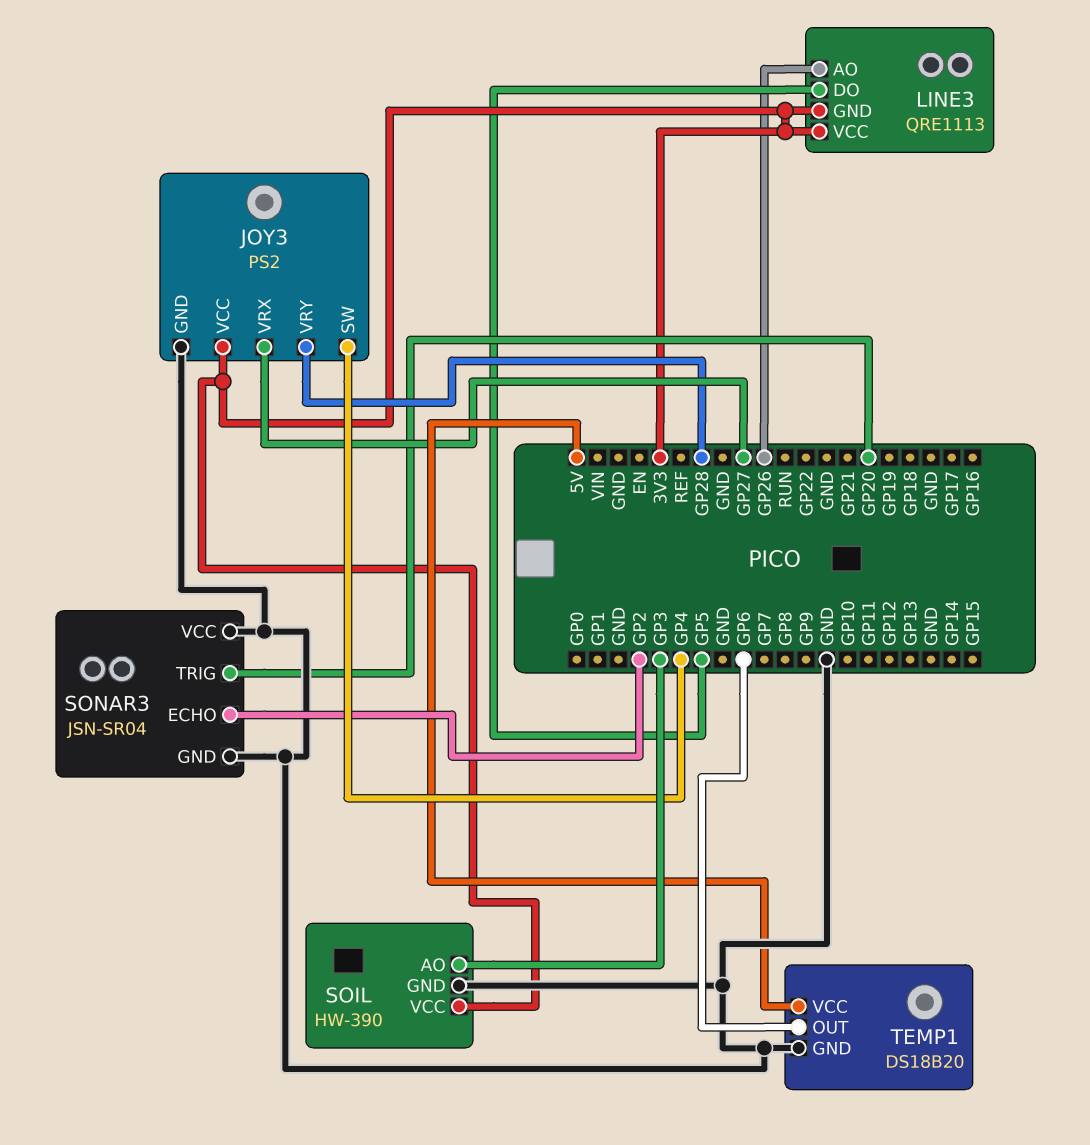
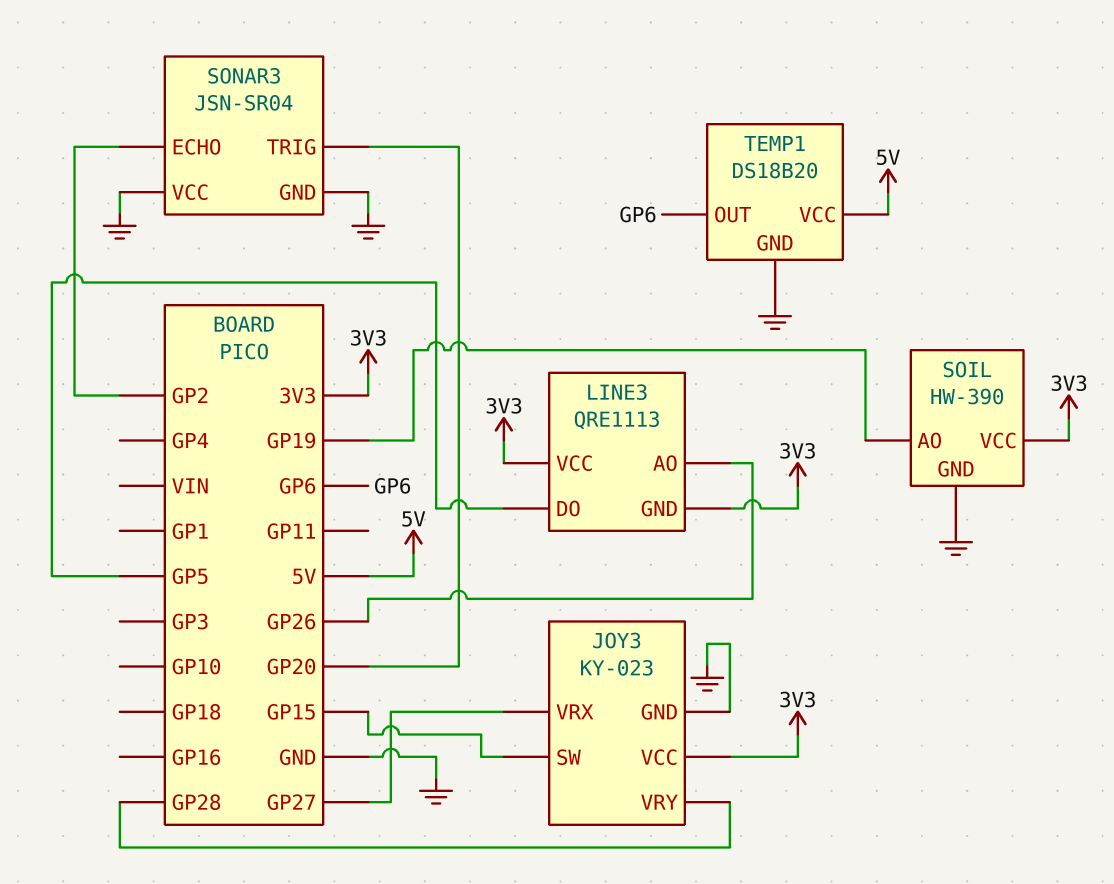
JOY3: PS2 -> KY-023
JOY3 pin SW: GP4 -> GP15
SOIL pin AO: GP3 -> GP19

